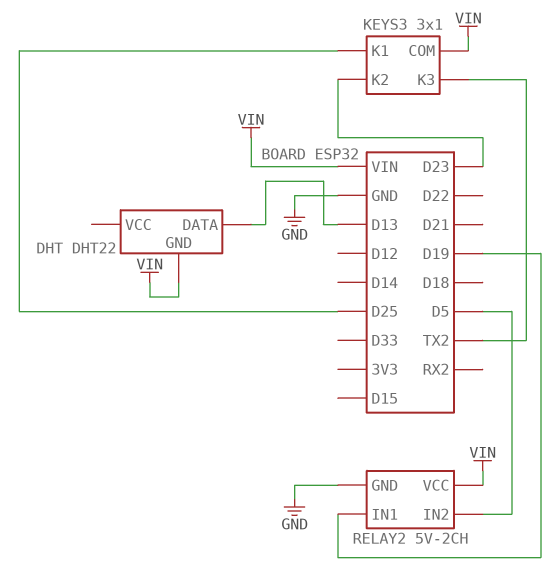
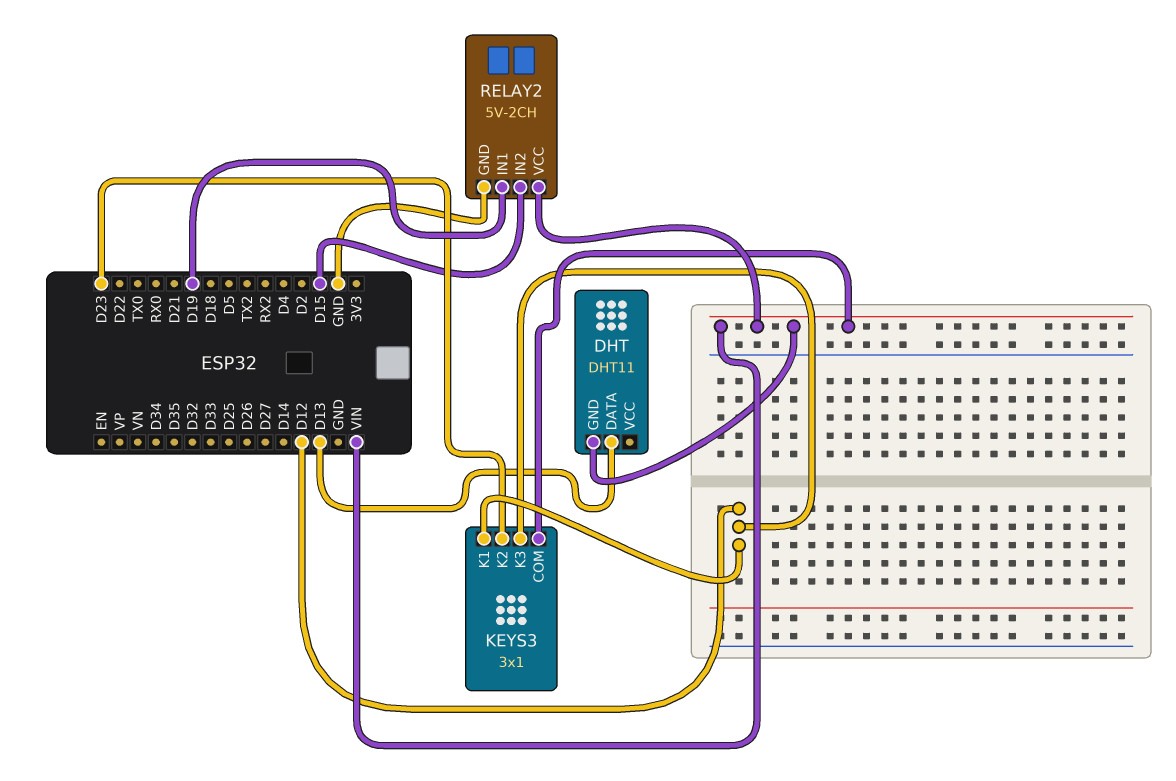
DHT: DHT22 -> DHT11
KEYS3 pin K1: D25 -> D12
KEYS3 pin K3: TX2 -> D12
RELAY2 pin IN2: D5 -> D15

